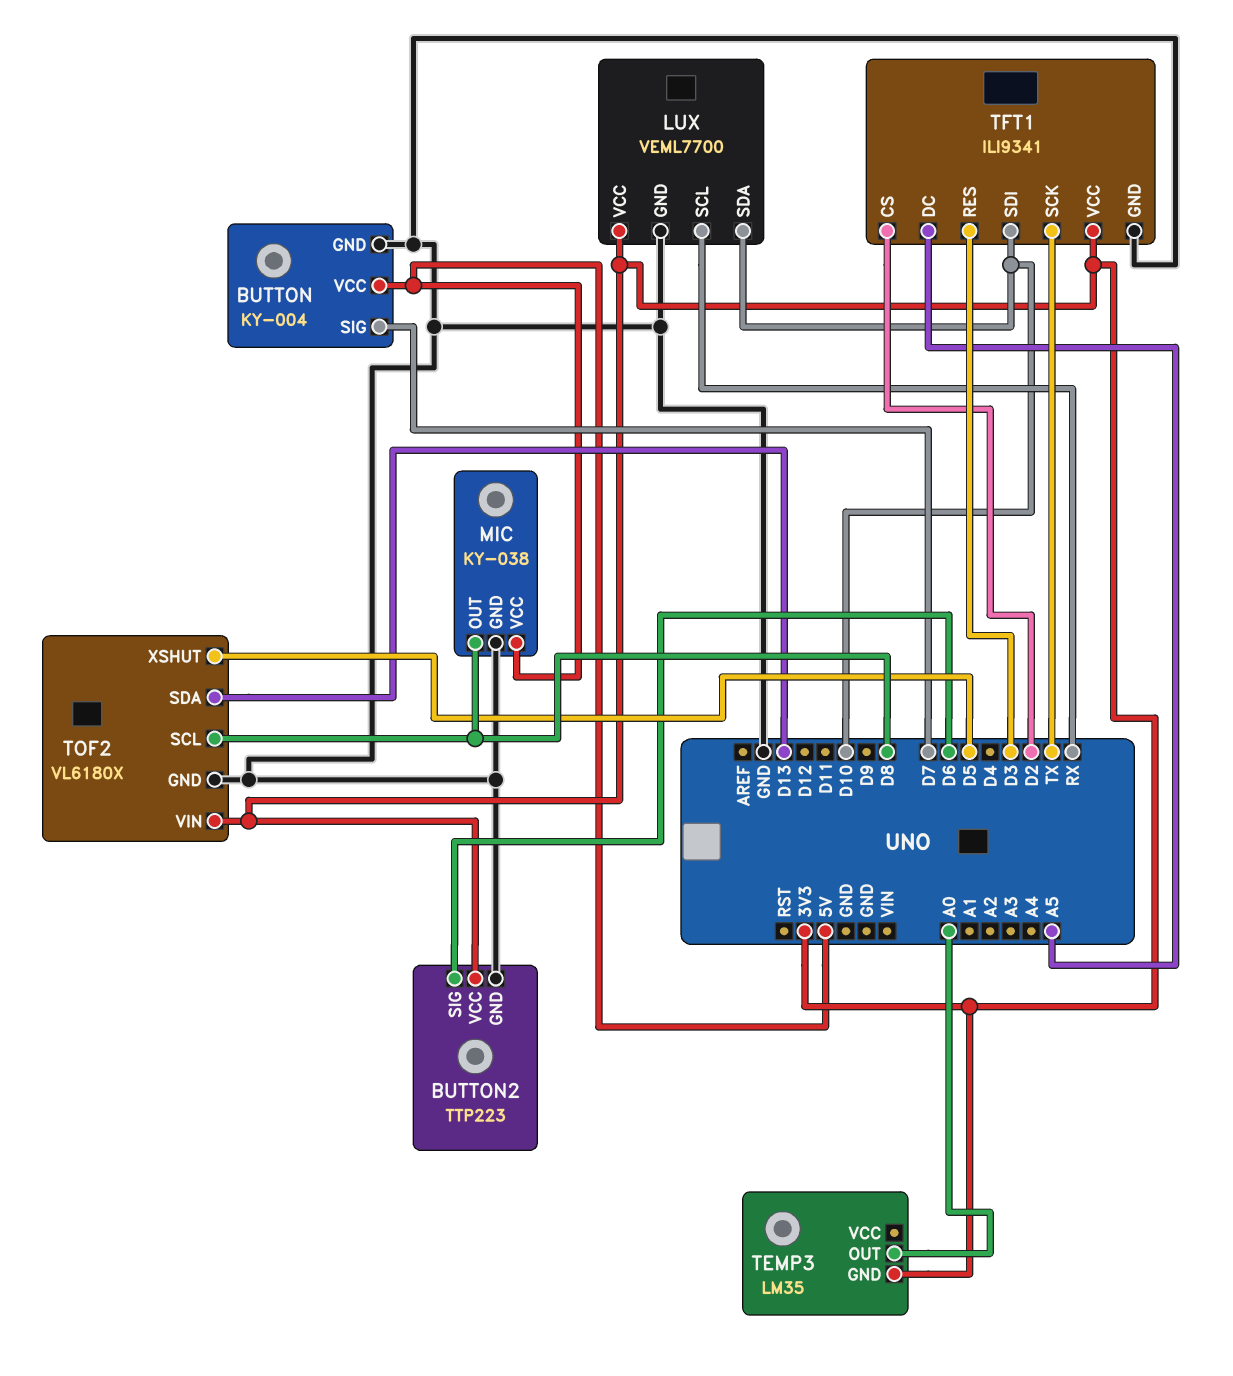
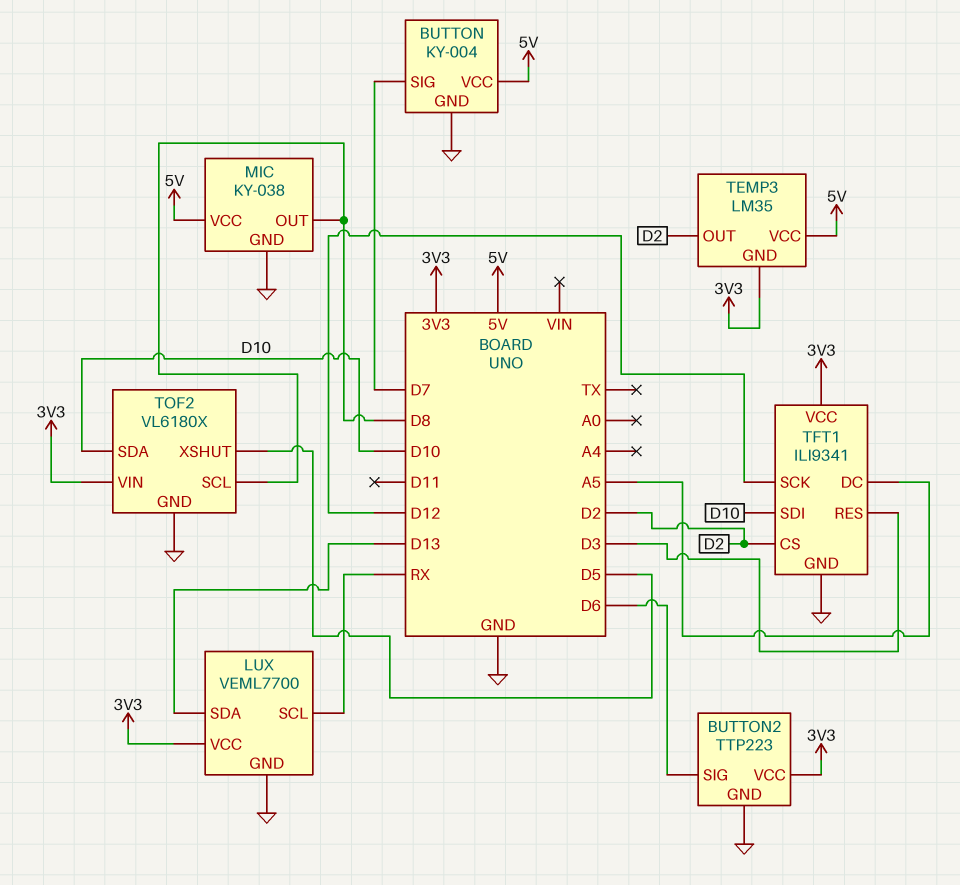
LUX pin SDA: D10 -> D13
TEMP3 pin OUT: A0 -> D2
TEMP3 pin VCC: none -> 5V
TFT1 pin SCK: TX -> D12
TOF2 pin SDA: D13 -> D10

